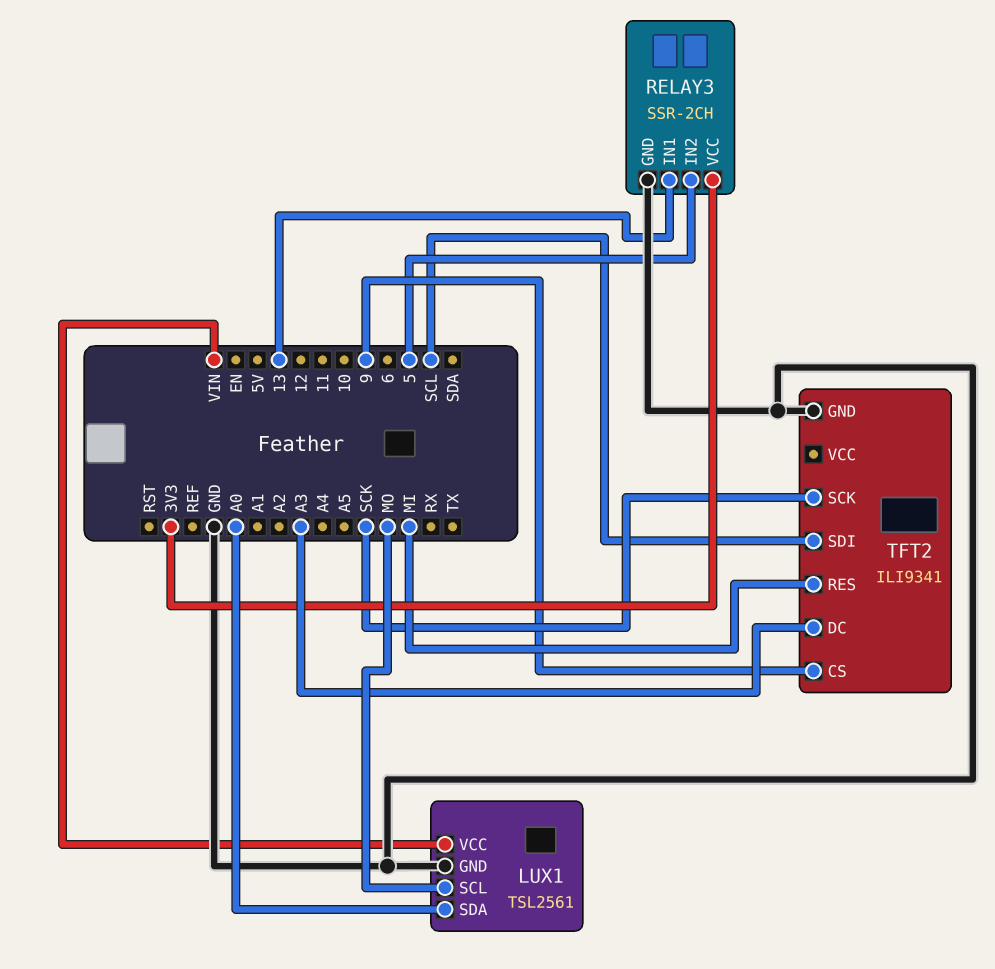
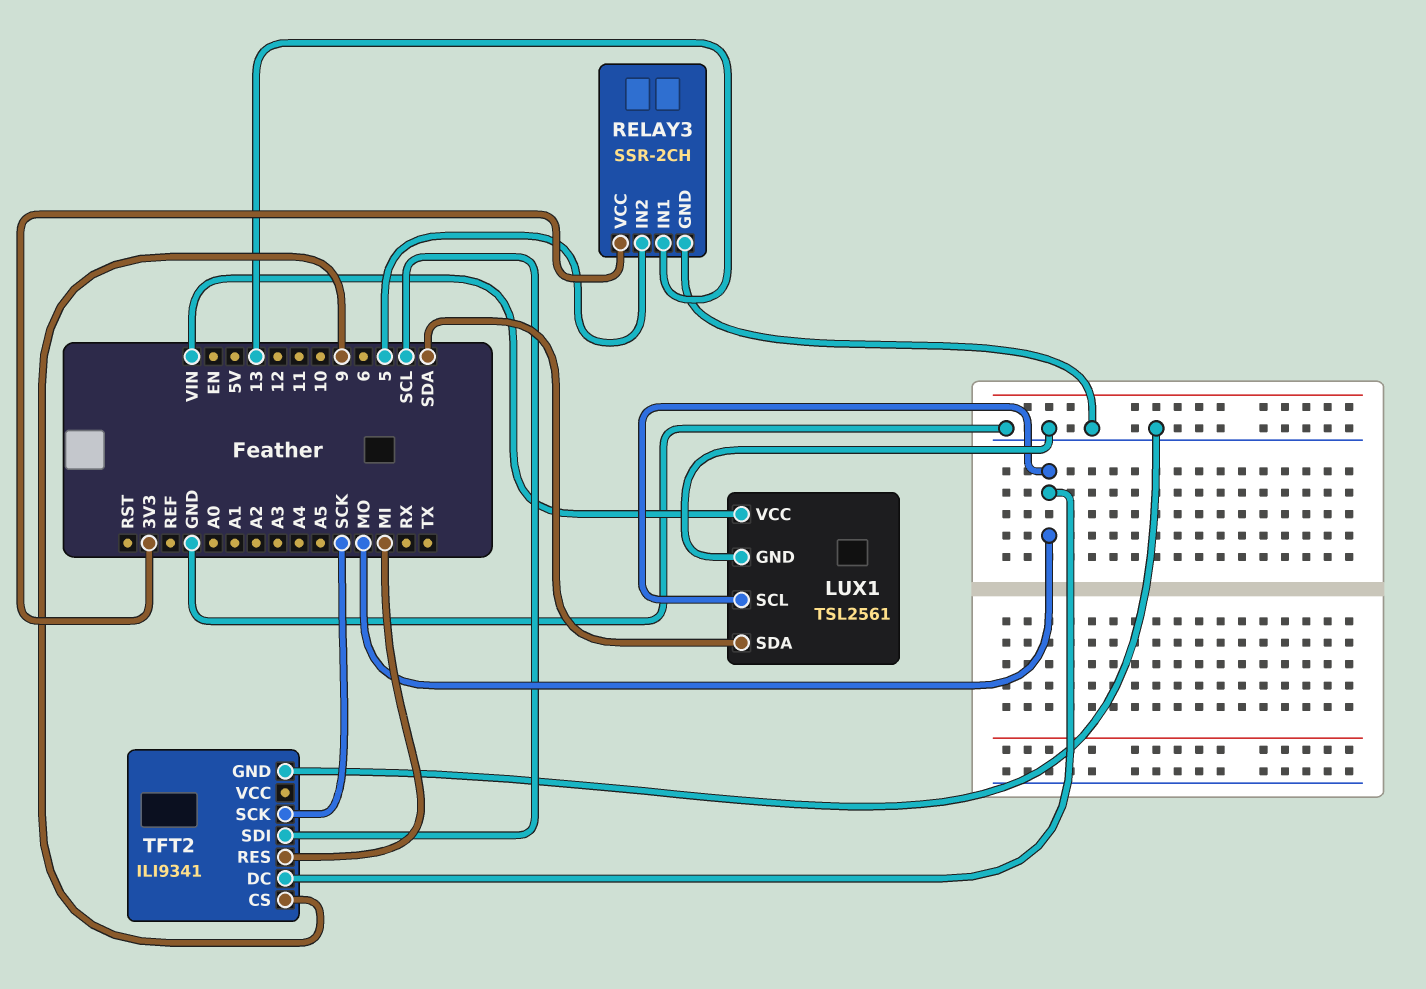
LUX1 pin SDA: A0 -> SDA
TFT2 pin DC: A3 -> MO

